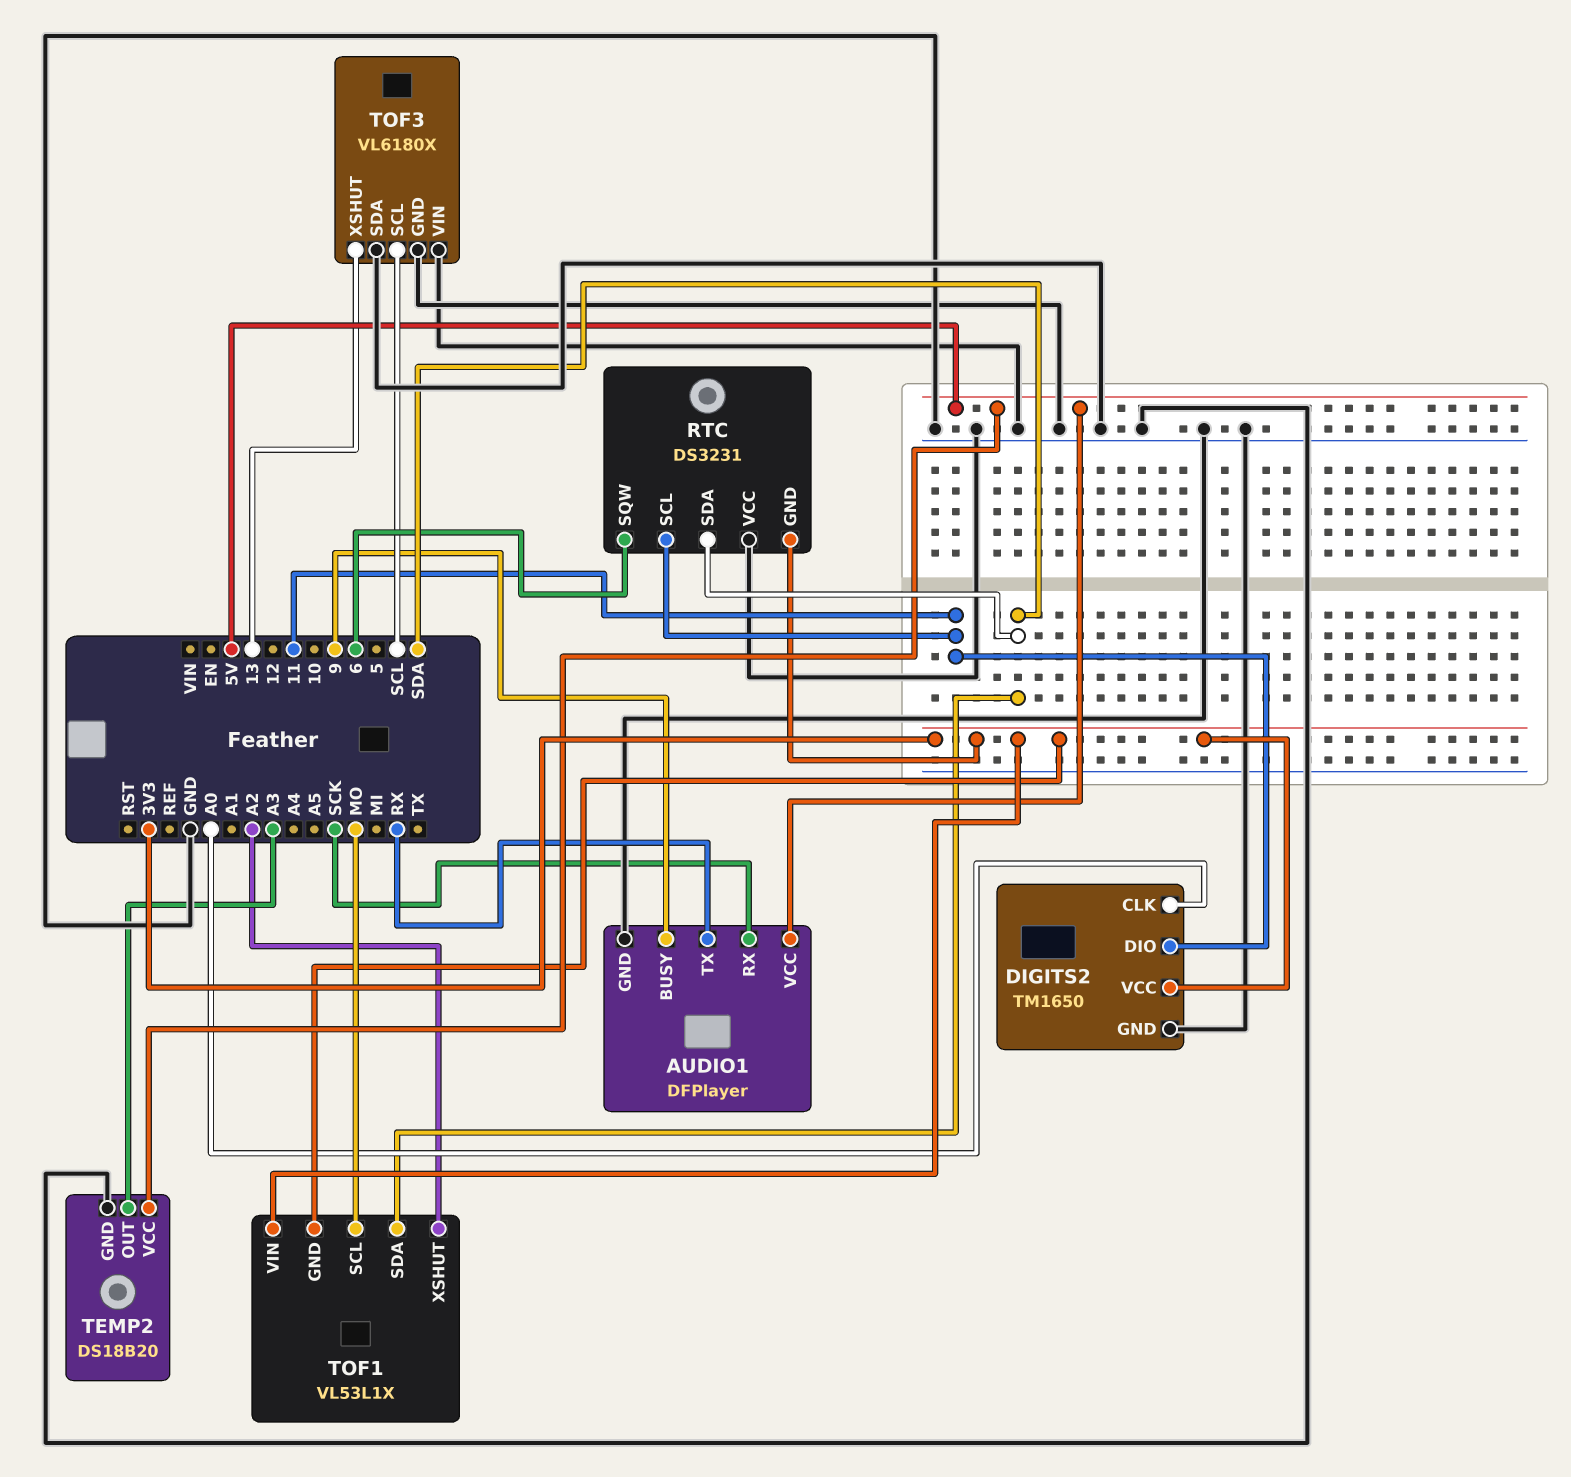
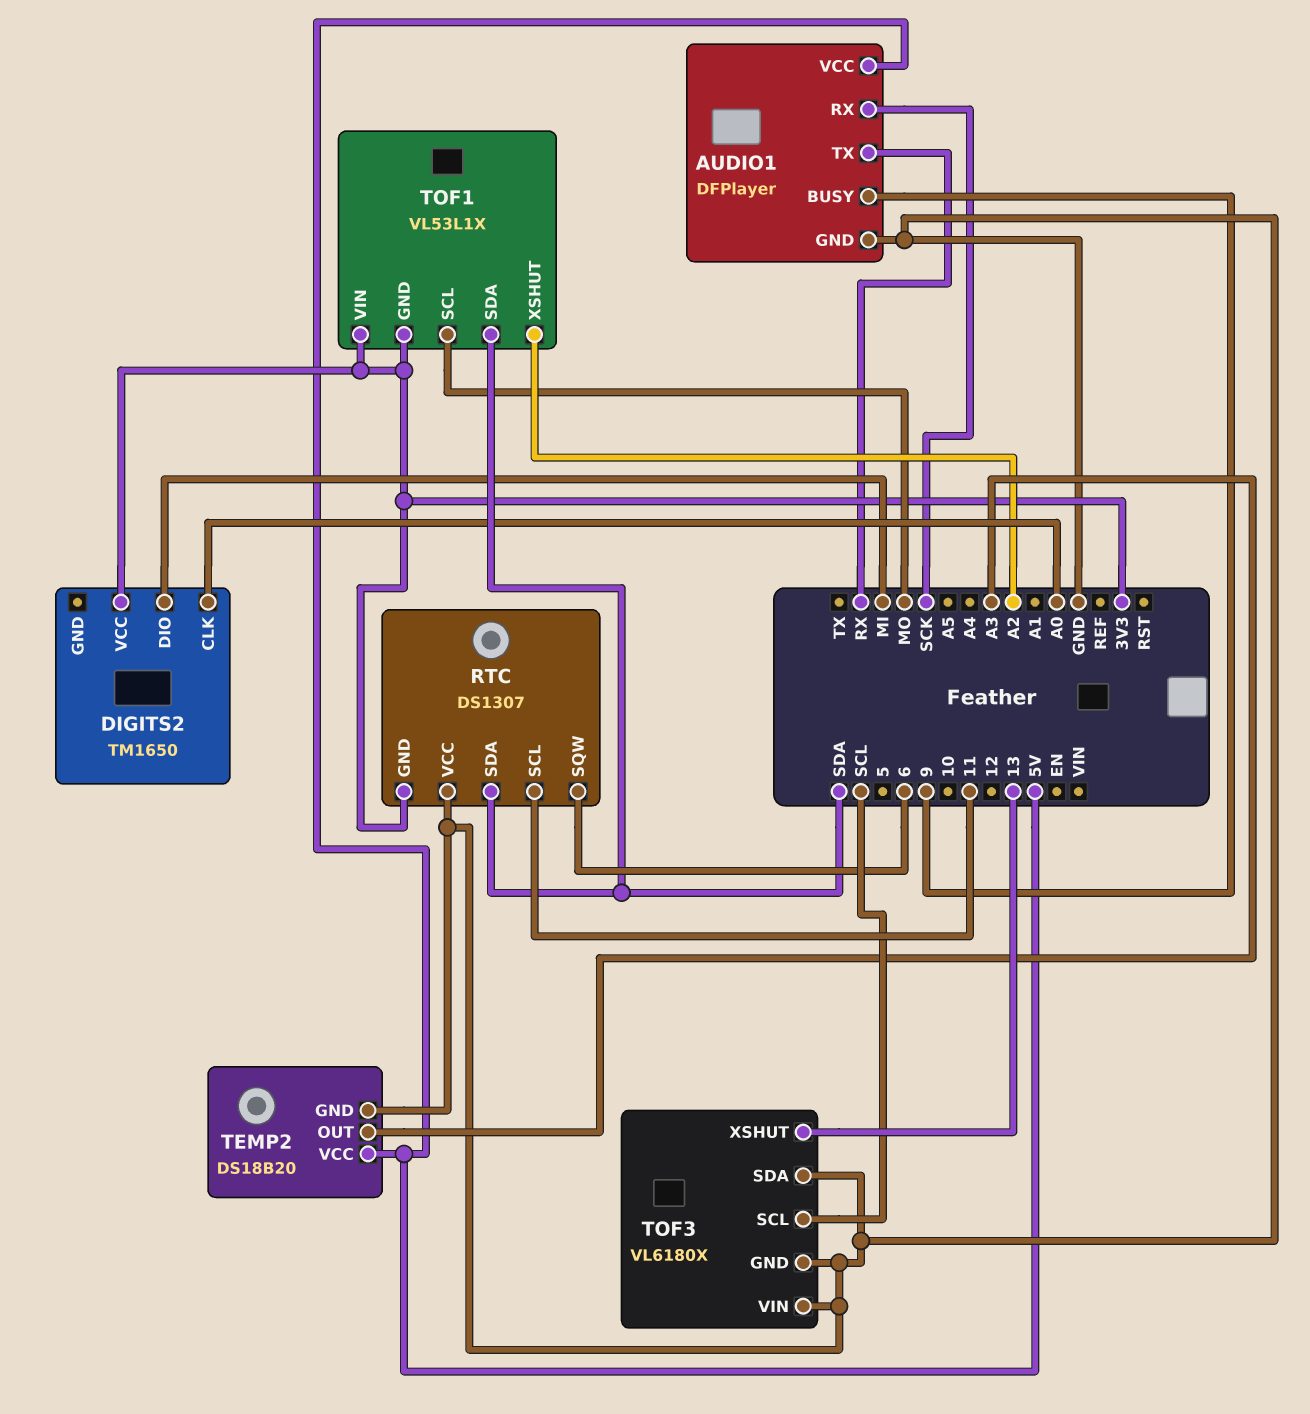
DIGITS2 pin DIO: 11 -> MI
DIGITS2 pin GND: GND -> none
RTC: DS3231 -> DS1307

